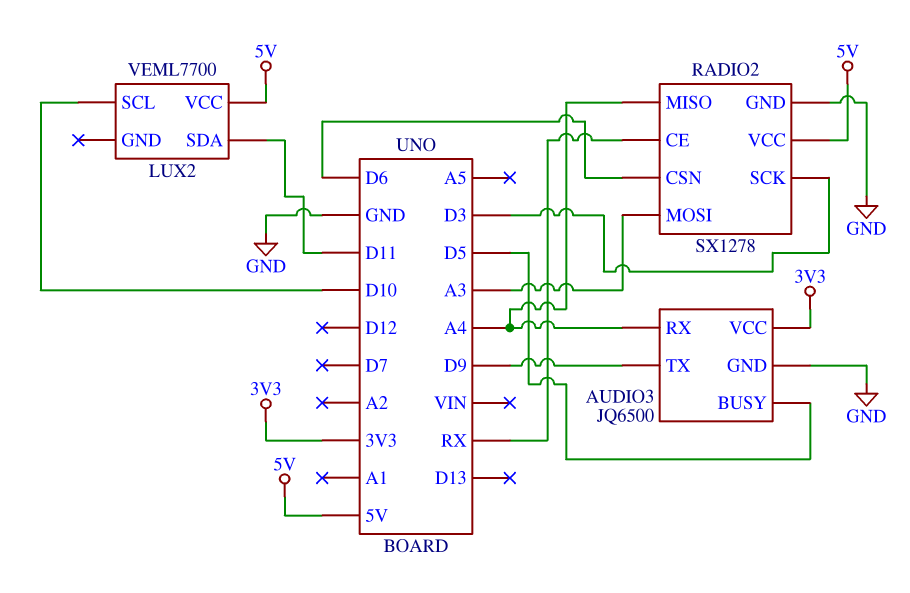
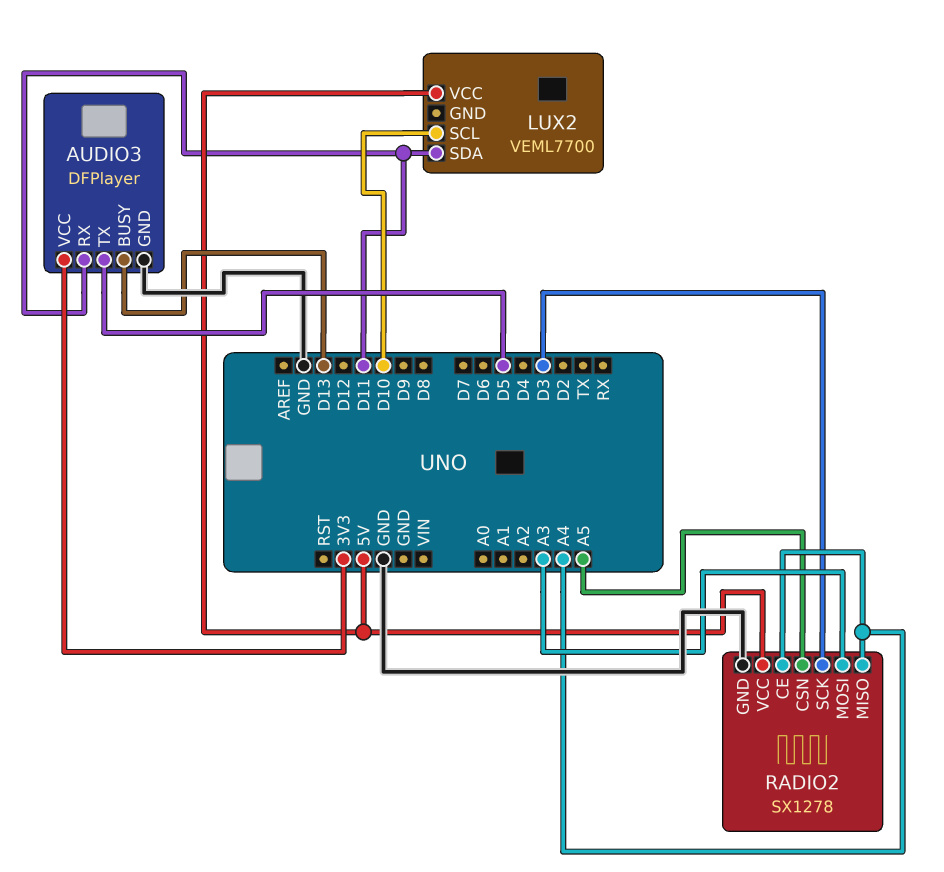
AUDIO3: JQ6500 -> DFPlayer
AUDIO3 pin BUSY: D5 -> D13
AUDIO3 pin RX: A4 -> D11
AUDIO3 pin TX: D9 -> D5
RADIO2 pin CE: RX -> A4
RADIO2 pin CSN: D6 -> A5

